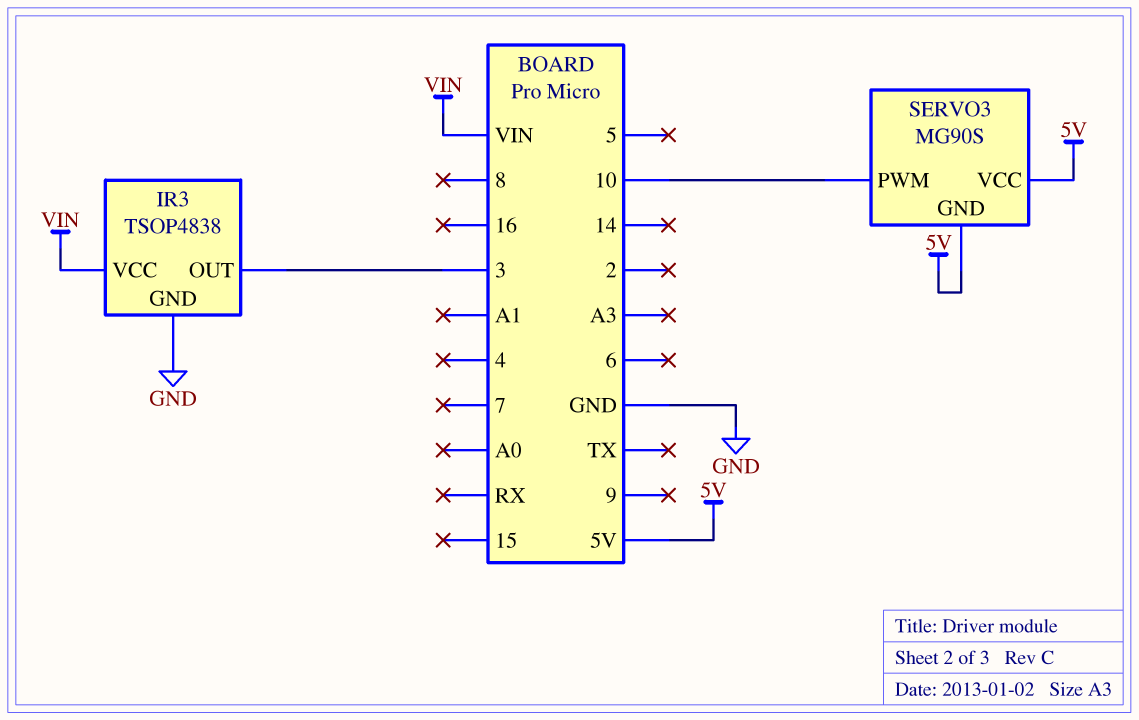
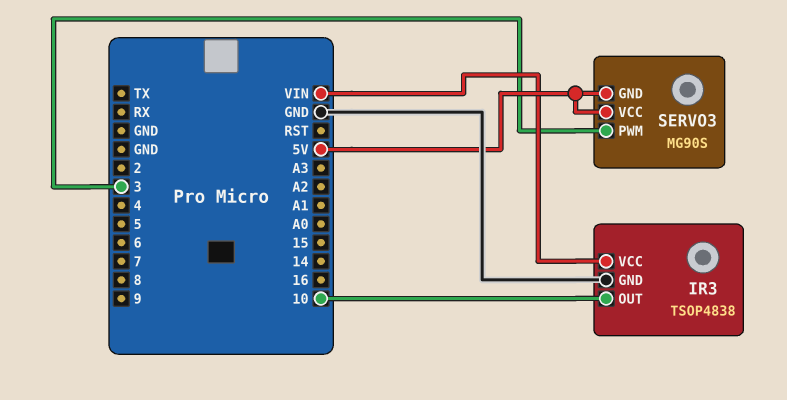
IR3 pin OUT: 3 -> 10
SERVO3 pin PWM: 10 -> 3

